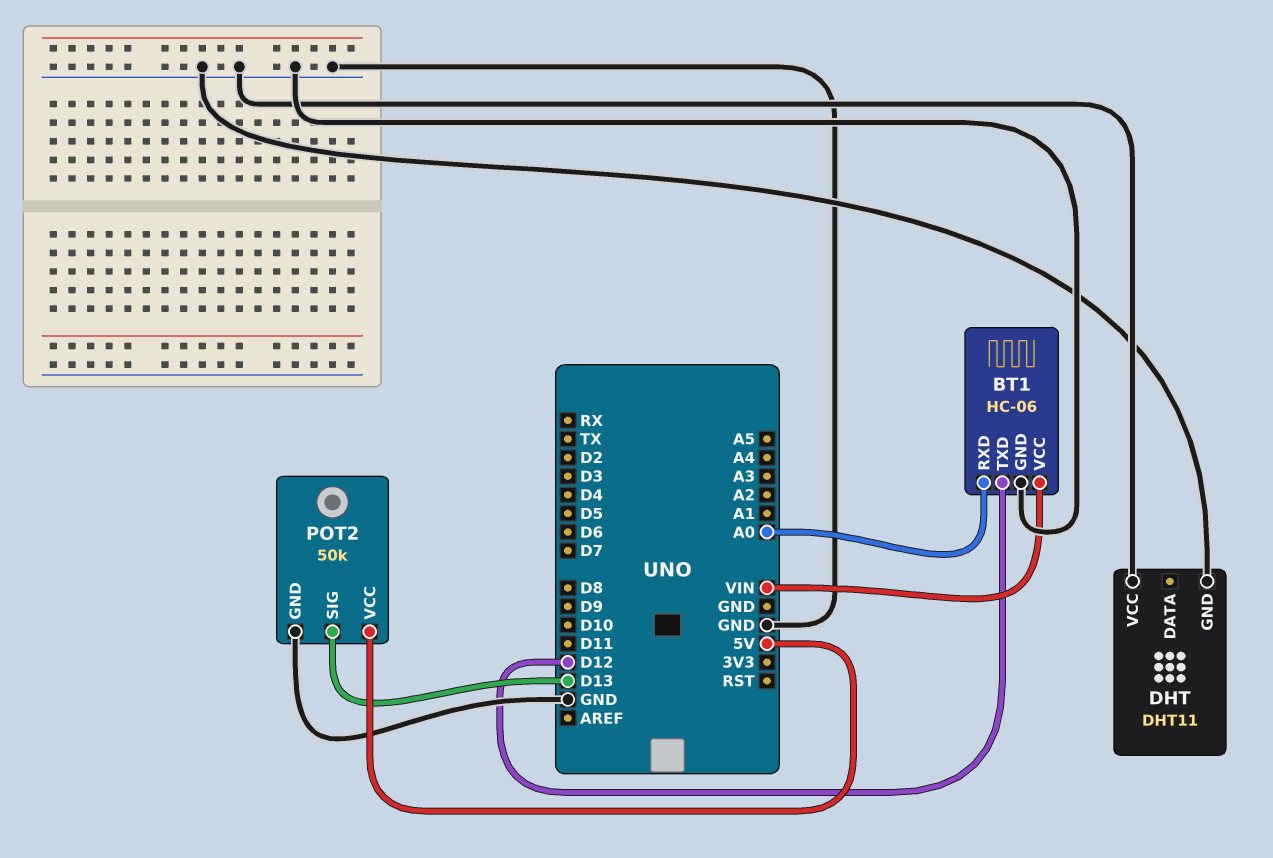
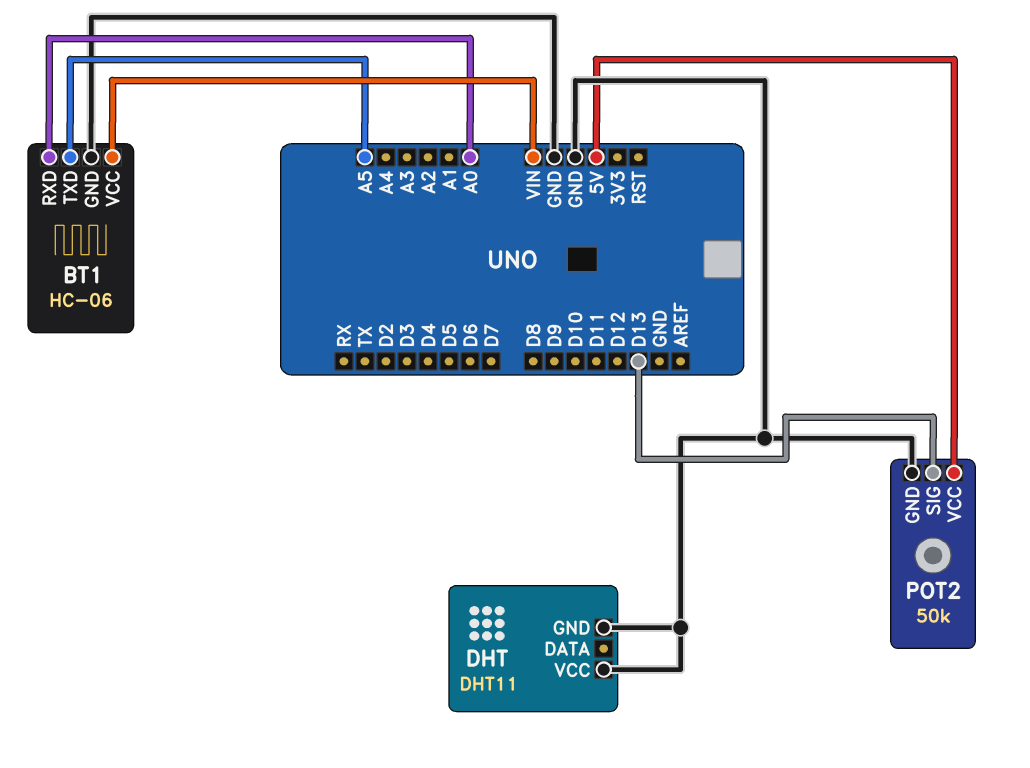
BT1 pin TXD: D12 -> A5

